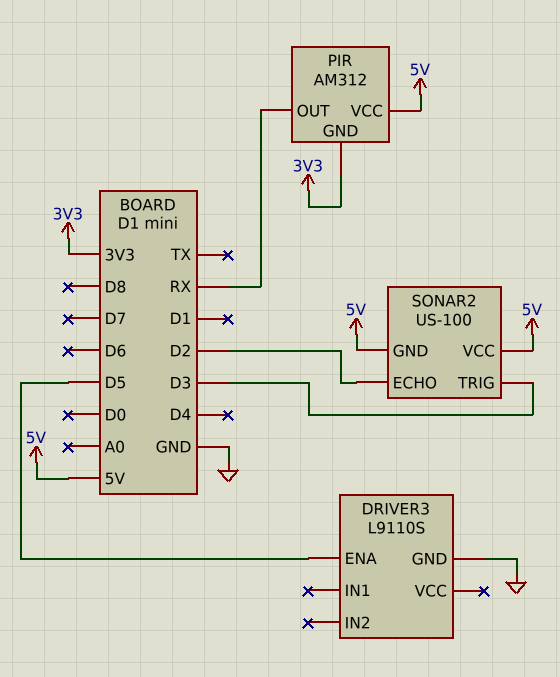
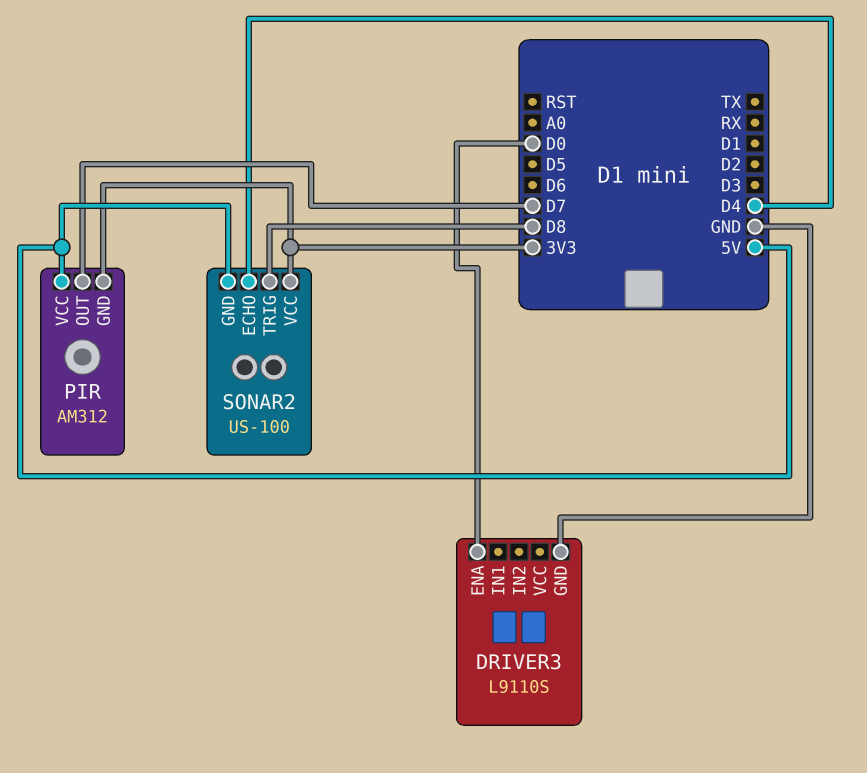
DRIVER3 pin ENA: D5 -> D0
PIR pin OUT: RX -> D7
SONAR2 pin ECHO: D2 -> D4
SONAR2 pin TRIG: D3 -> D8
SONAR2 pin VCC: 5V -> 3V3

